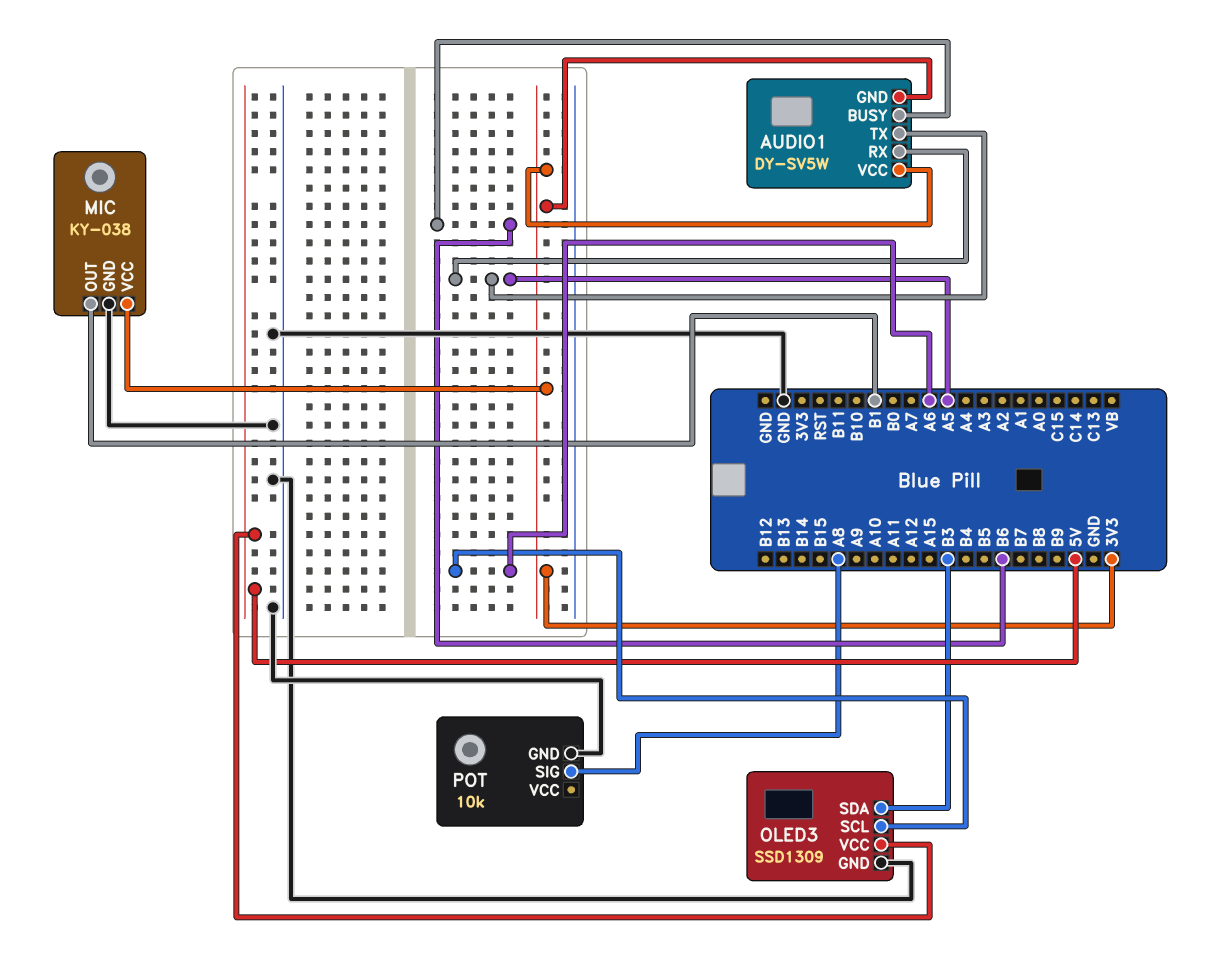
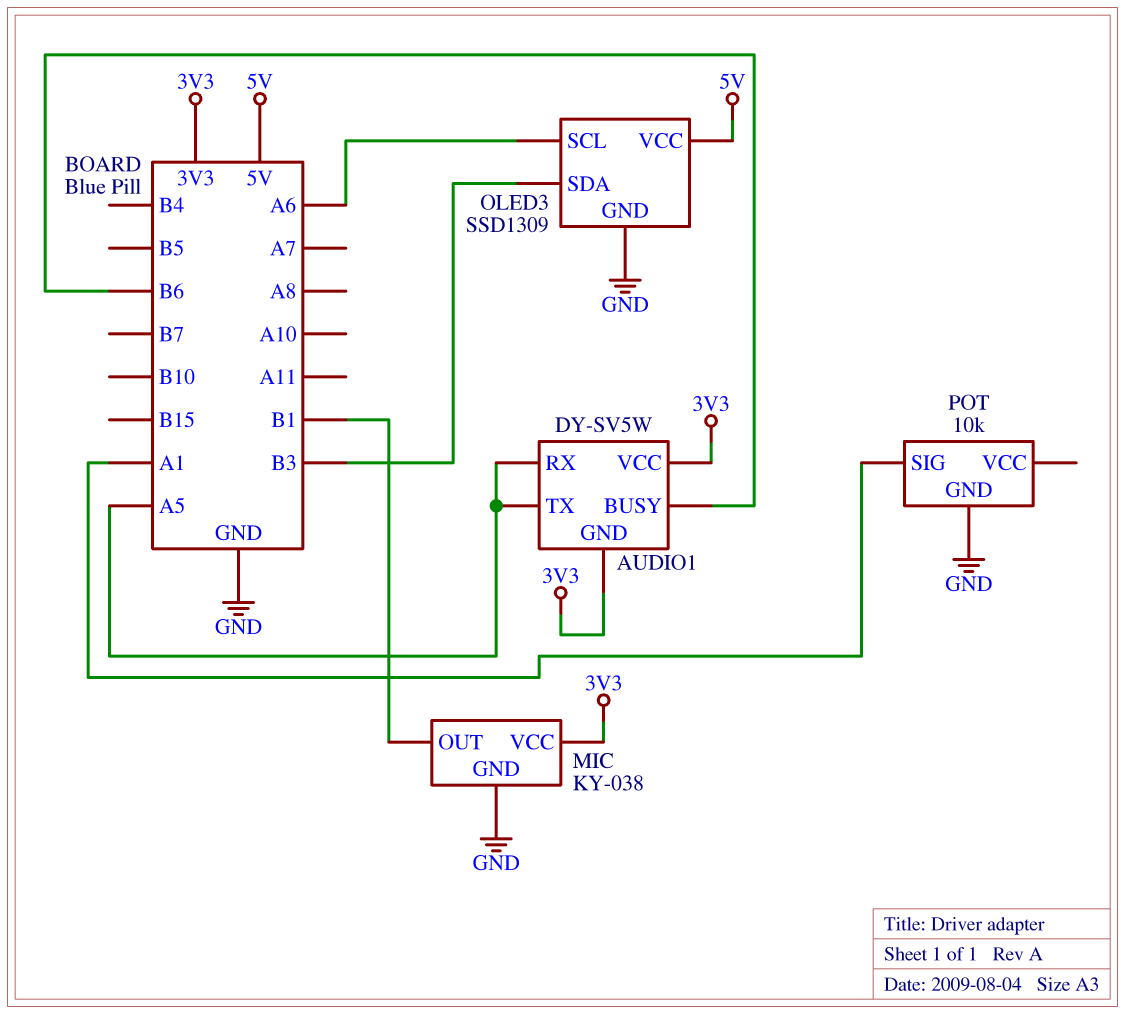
POT pin SIG: A8 -> A1

